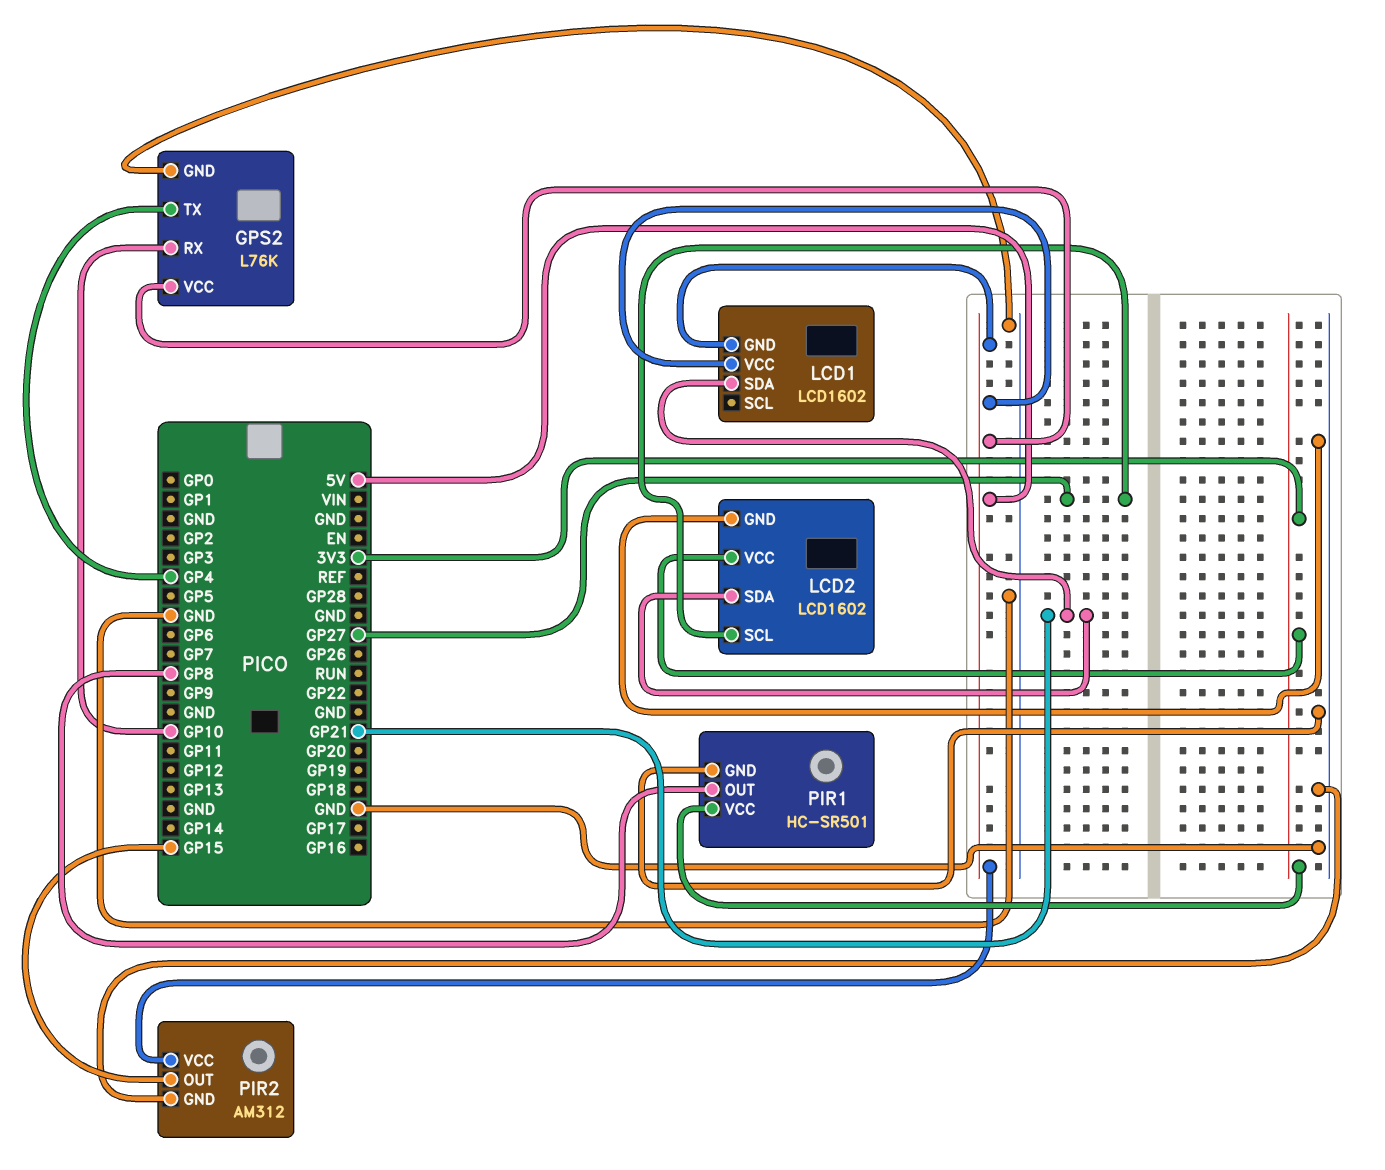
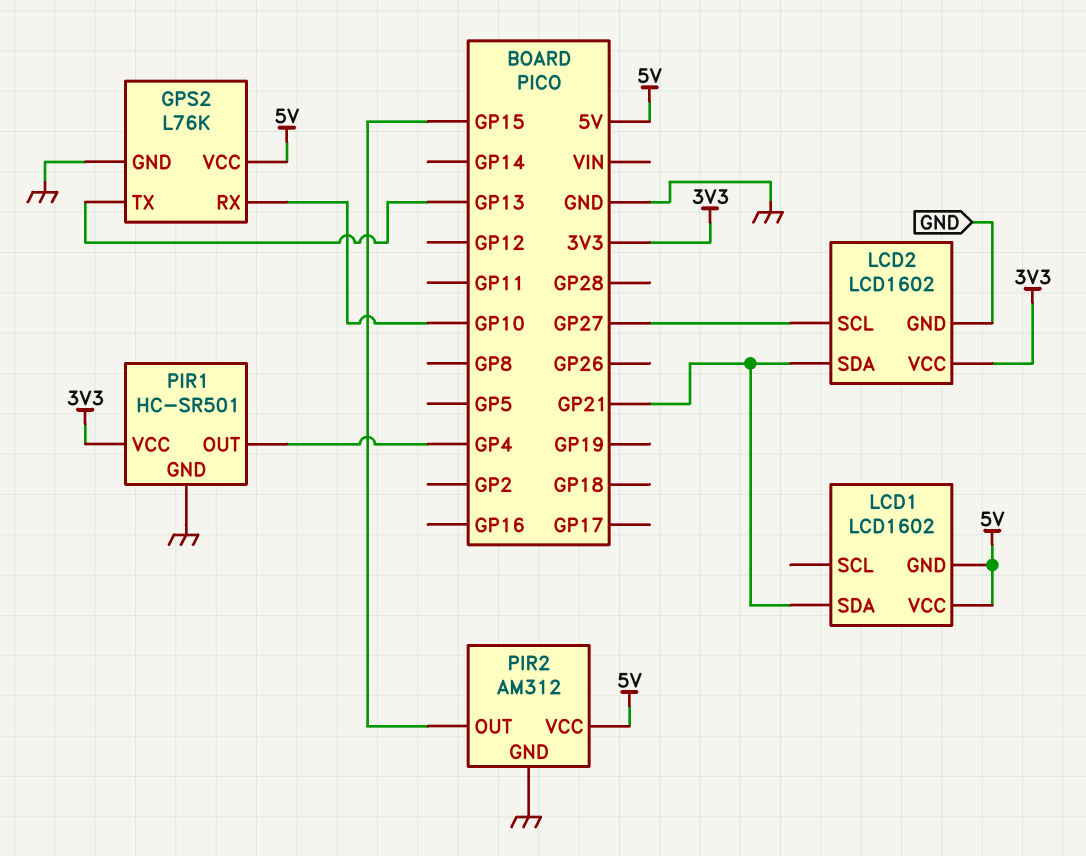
GPS2 pin TX: GP4 -> GP13
PIR1 pin OUT: GP8 -> GP4

